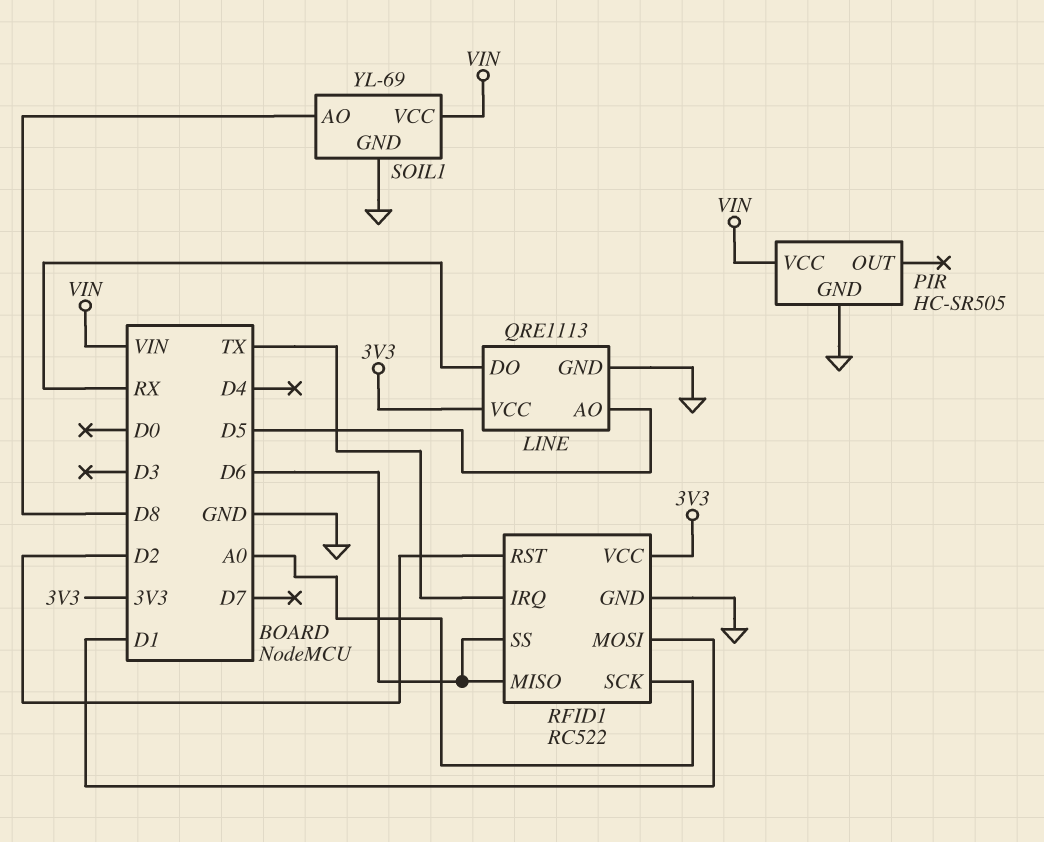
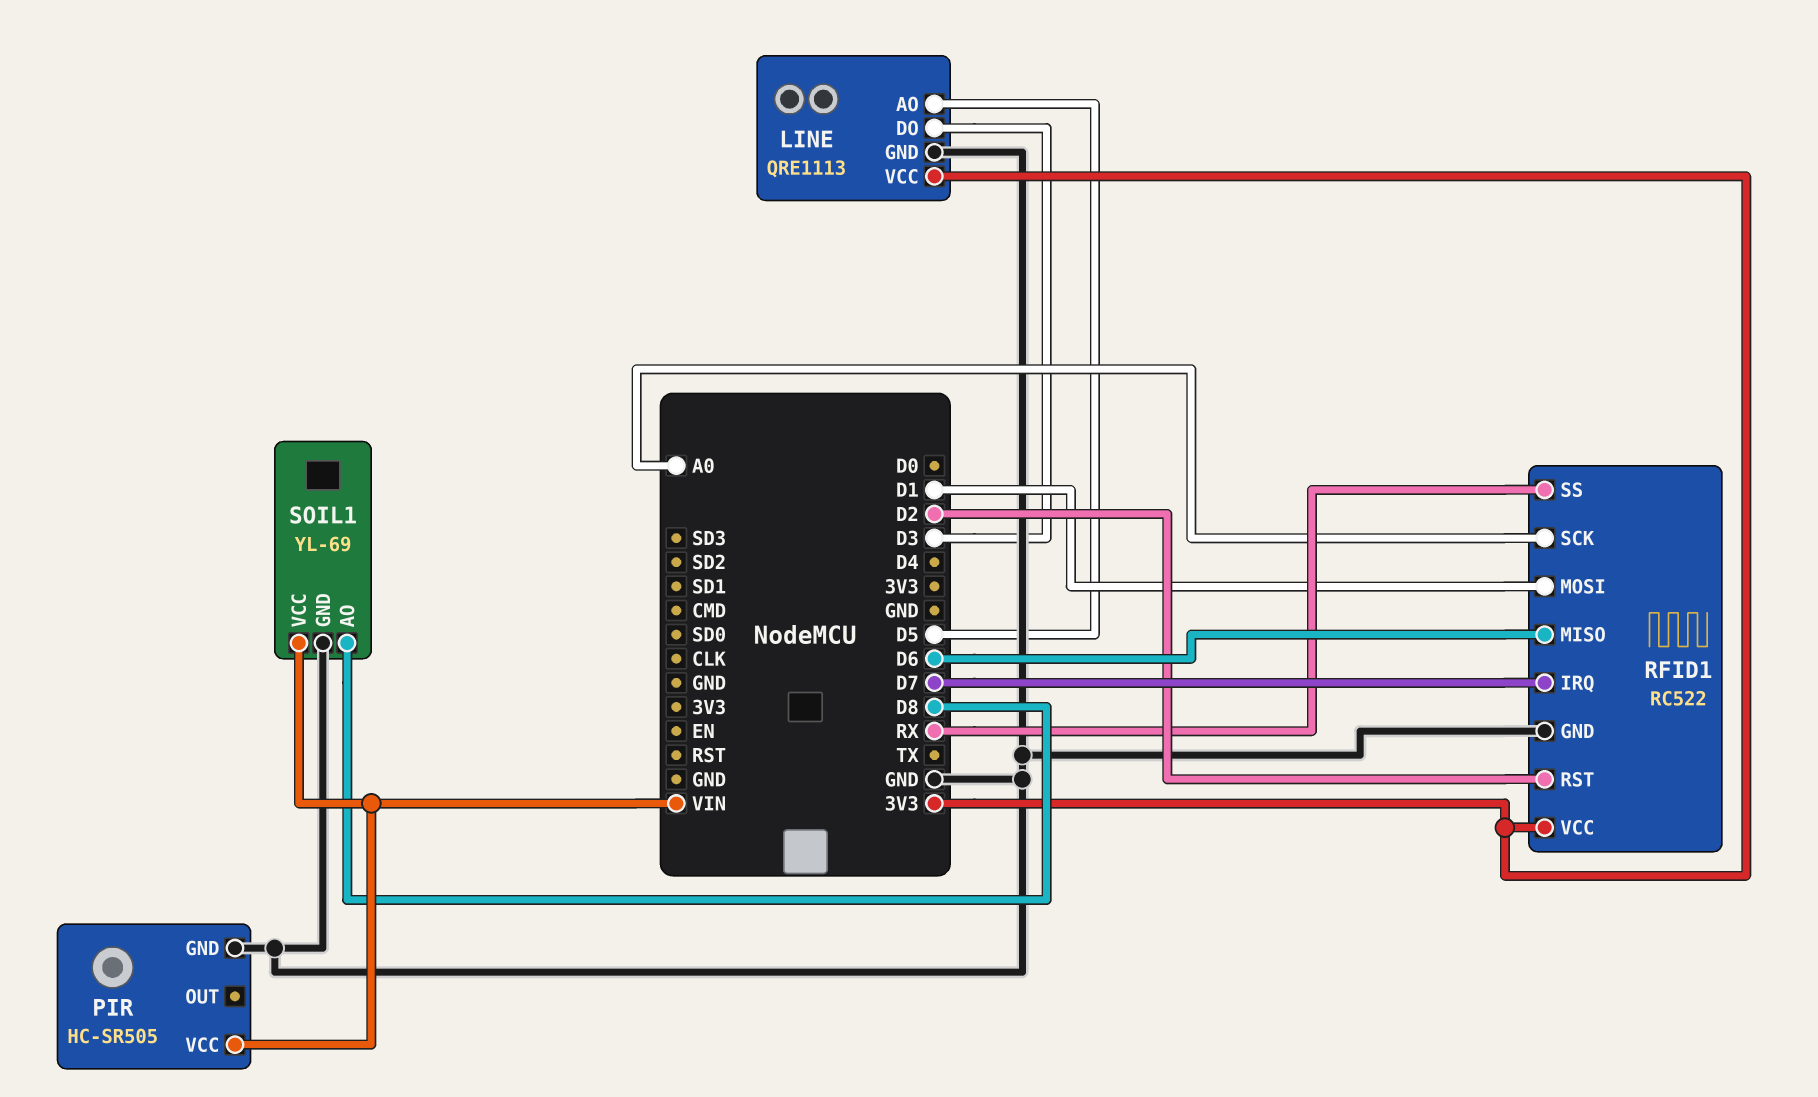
LINE pin DO: RX -> D3
RFID1 pin IRQ: TX -> D7
RFID1 pin SS: D6 -> RX

